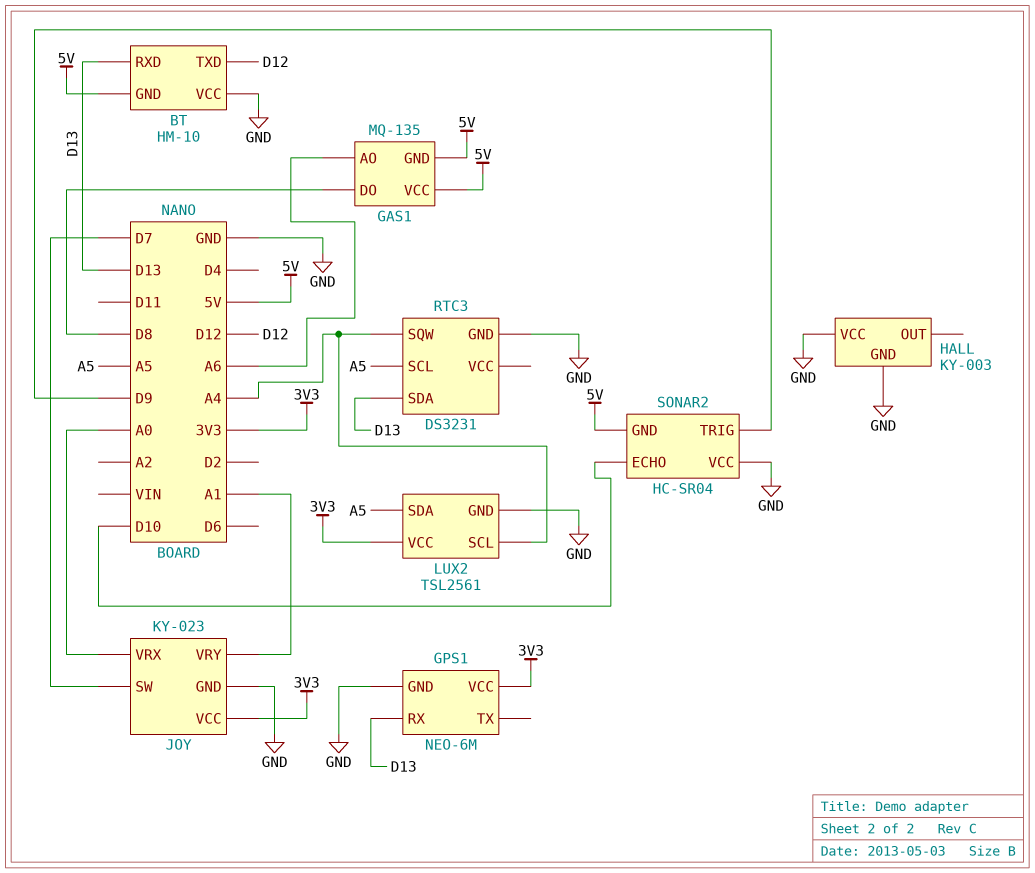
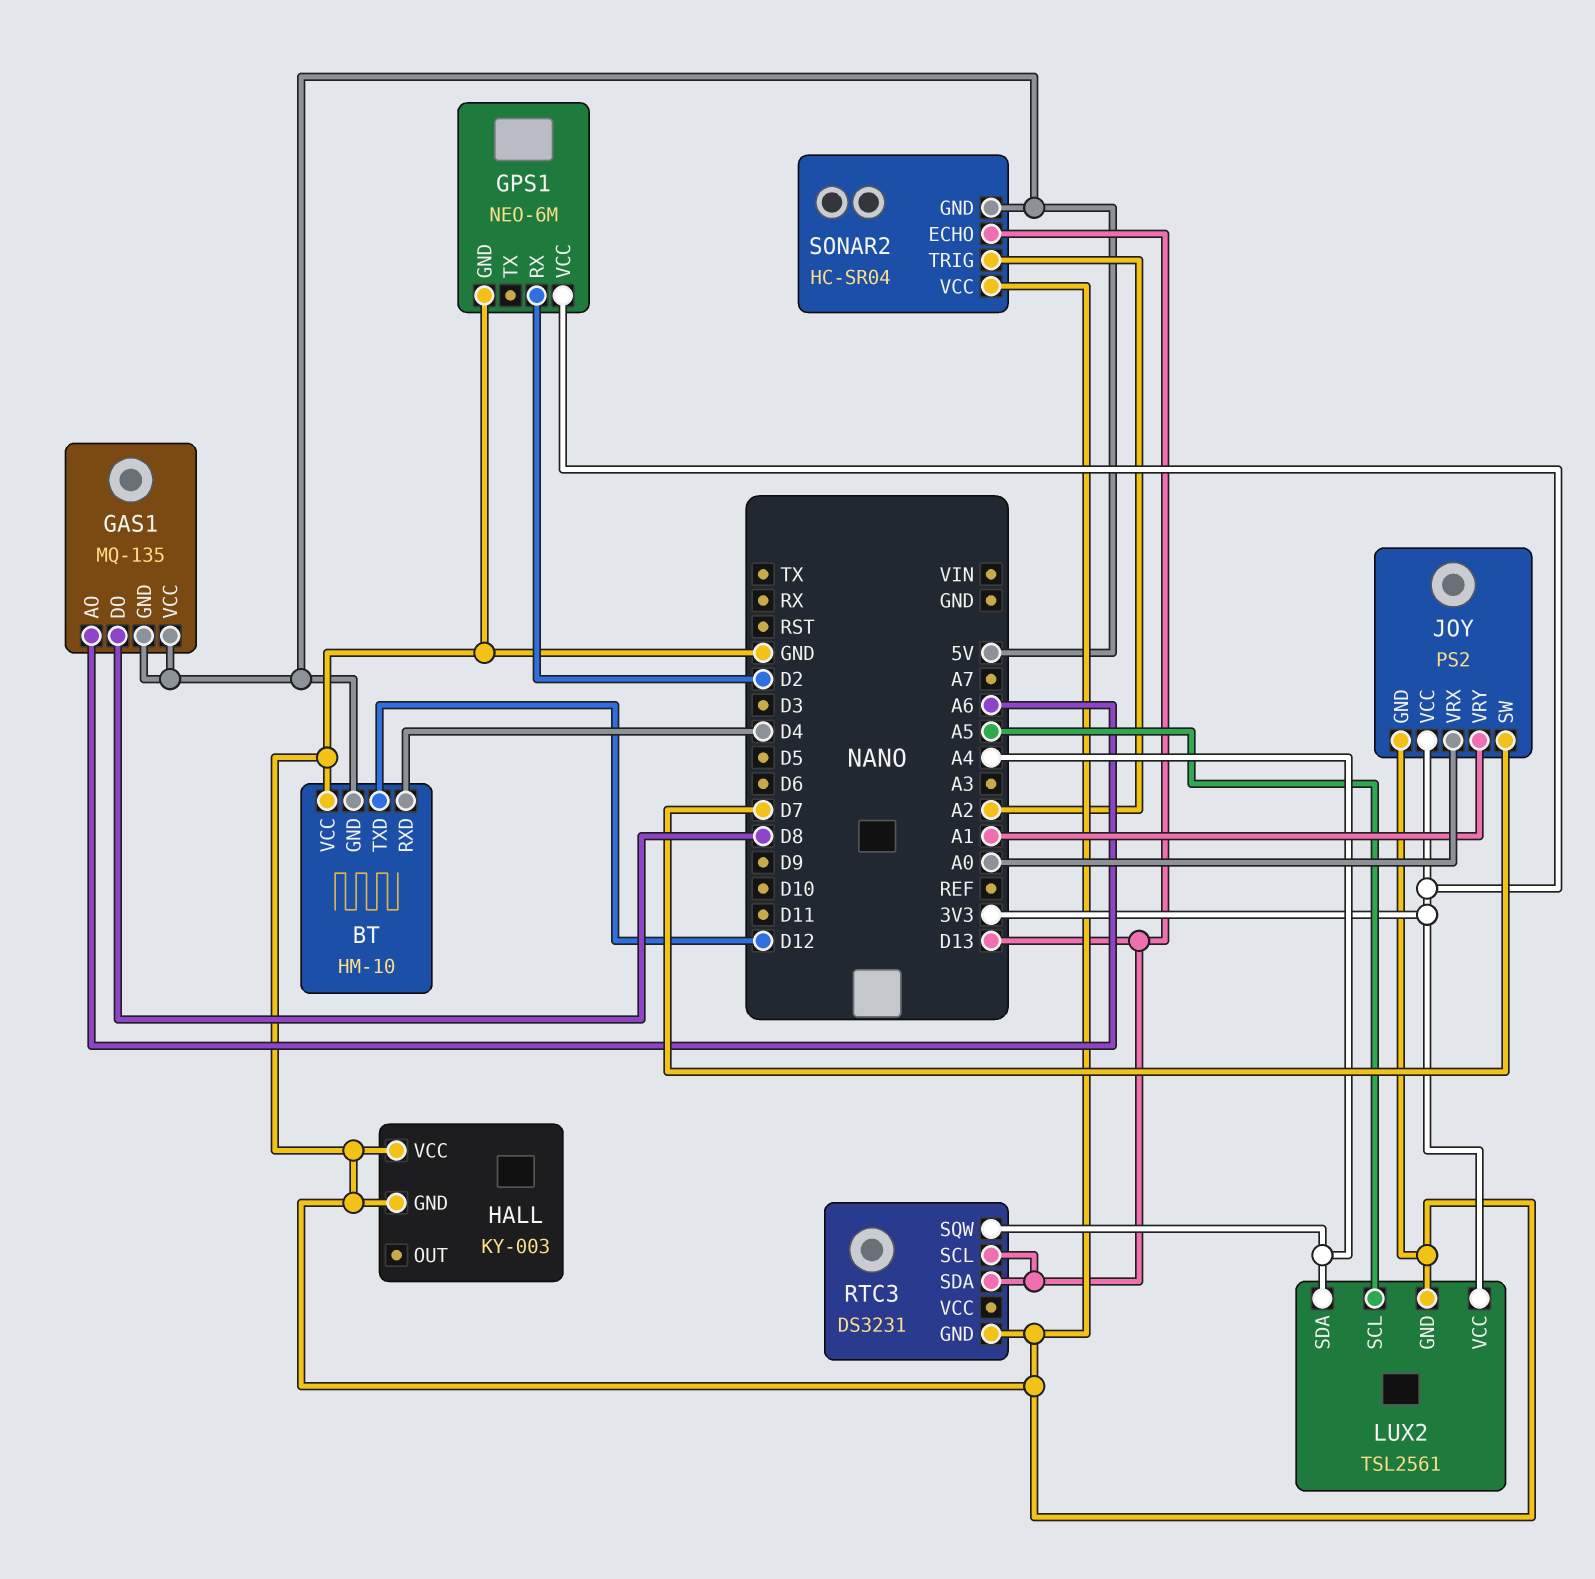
BT pin RXD: D13 -> D4
GPS1 pin RX: D13 -> D2
JOY: KY-023 -> PS2
LUX2 pin SCL: A4 -> A5
LUX2 pin SDA: A5 -> A4
RTC3 pin SCL: A5 -> D13
SONAR2 pin ECHO: D10 -> D13
SONAR2 pin TRIG: D9 -> A2

